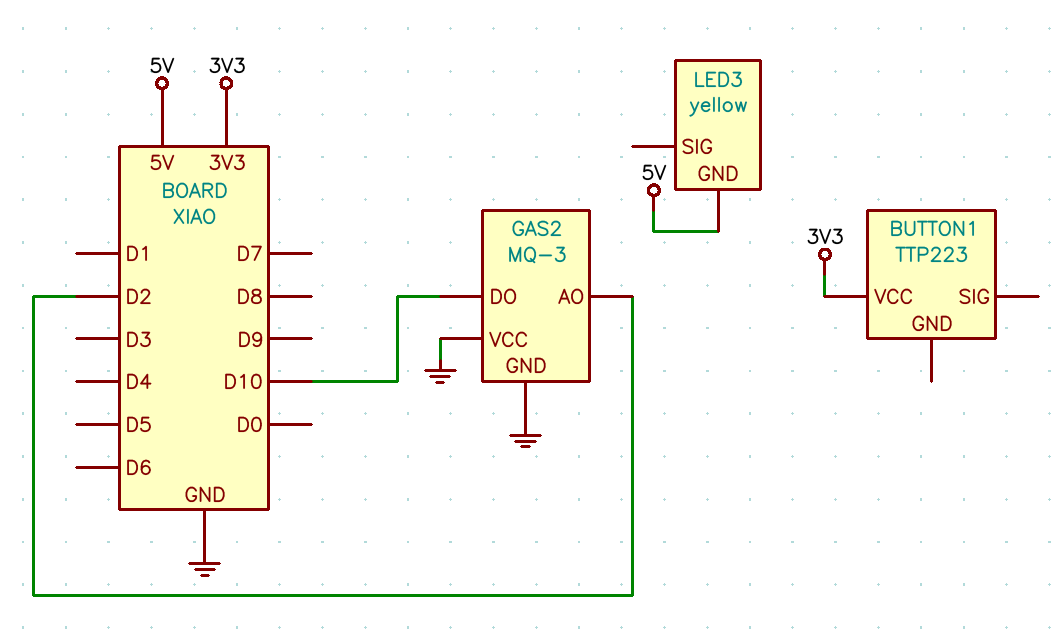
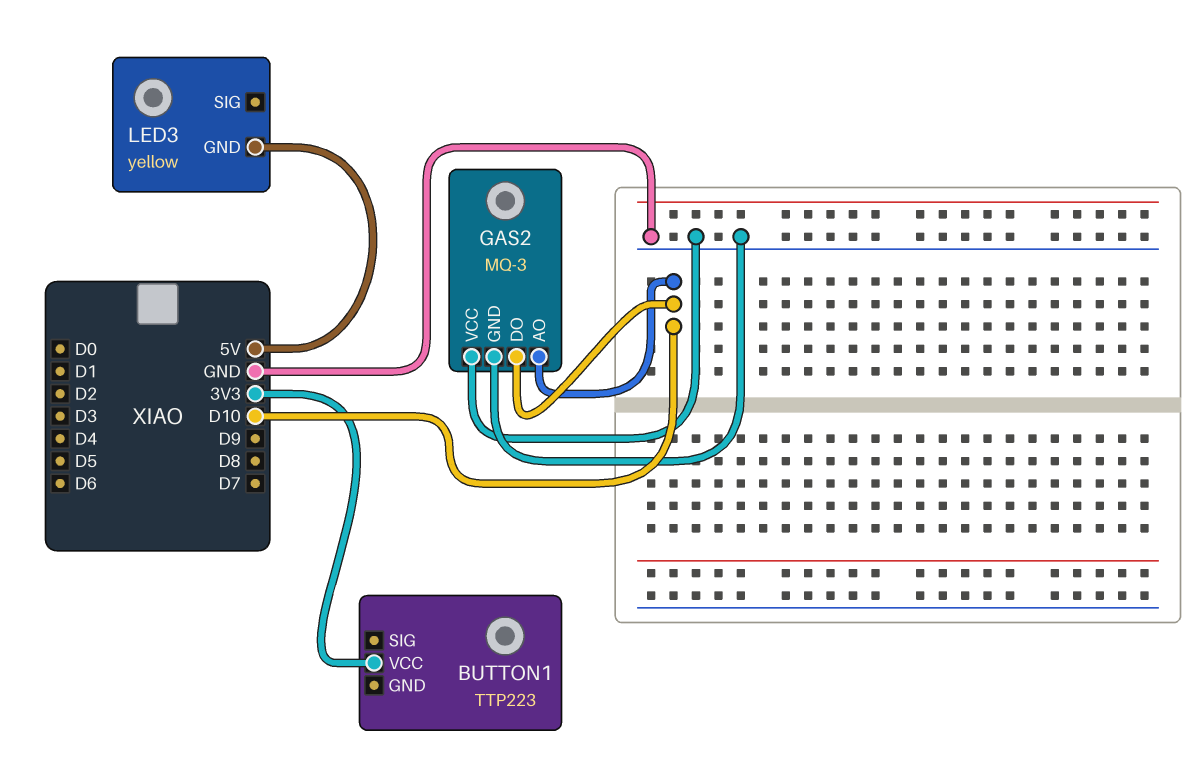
GAS2 pin AO: D2 -> D10

